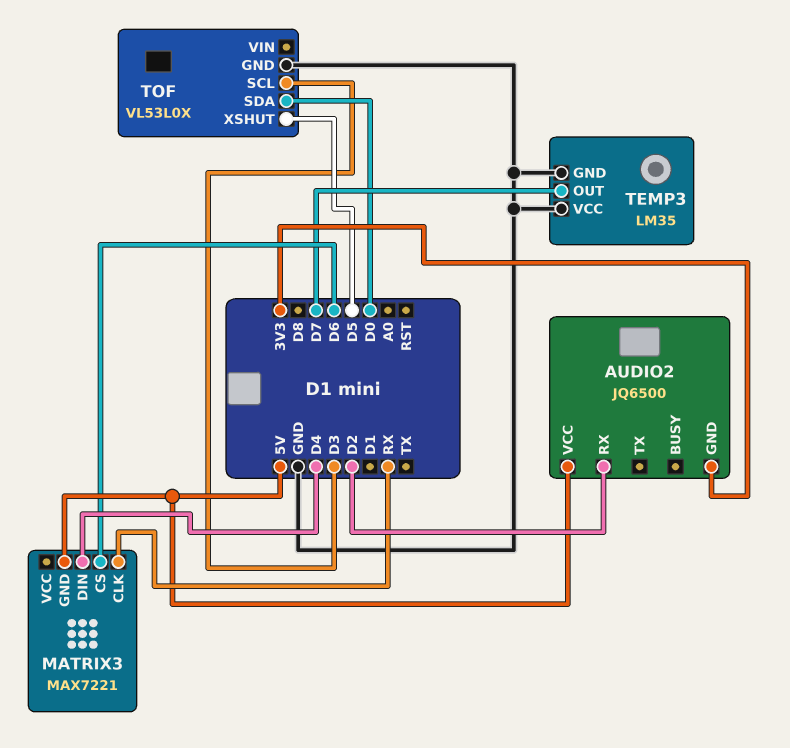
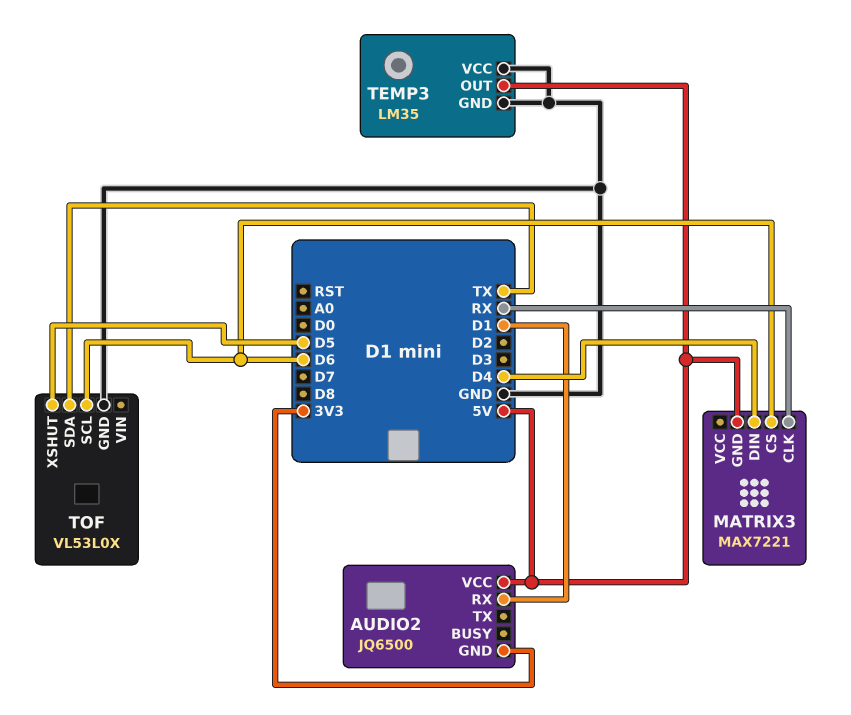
AUDIO2 pin RX: D2 -> D1
TEMP3 pin OUT: D7 -> 5V
TOF pin SCL: D3 -> D6
TOF pin SDA: D0 -> TX

